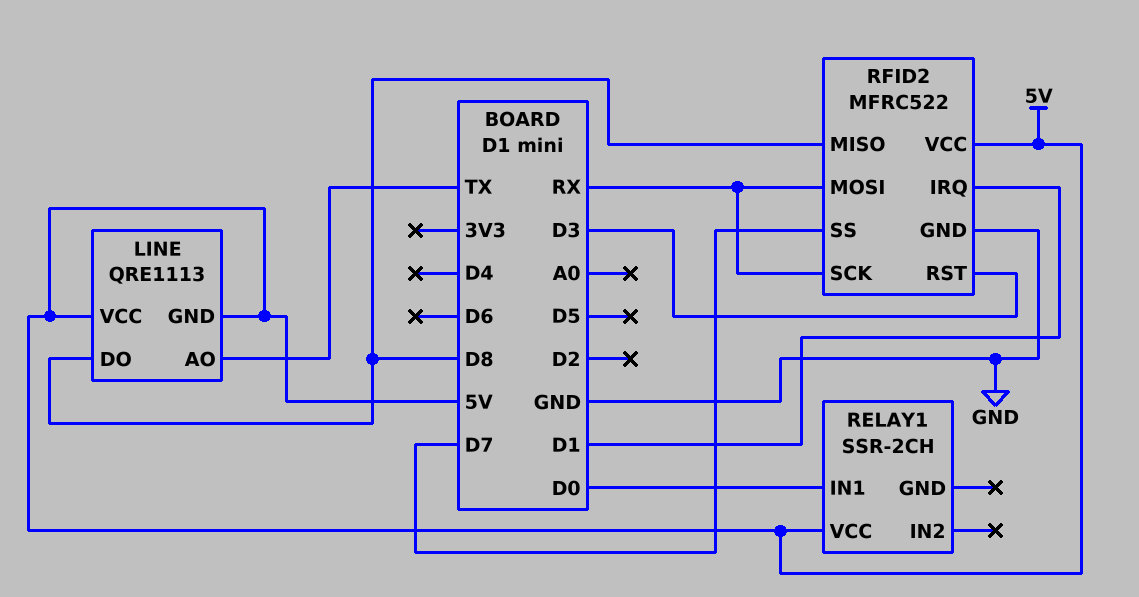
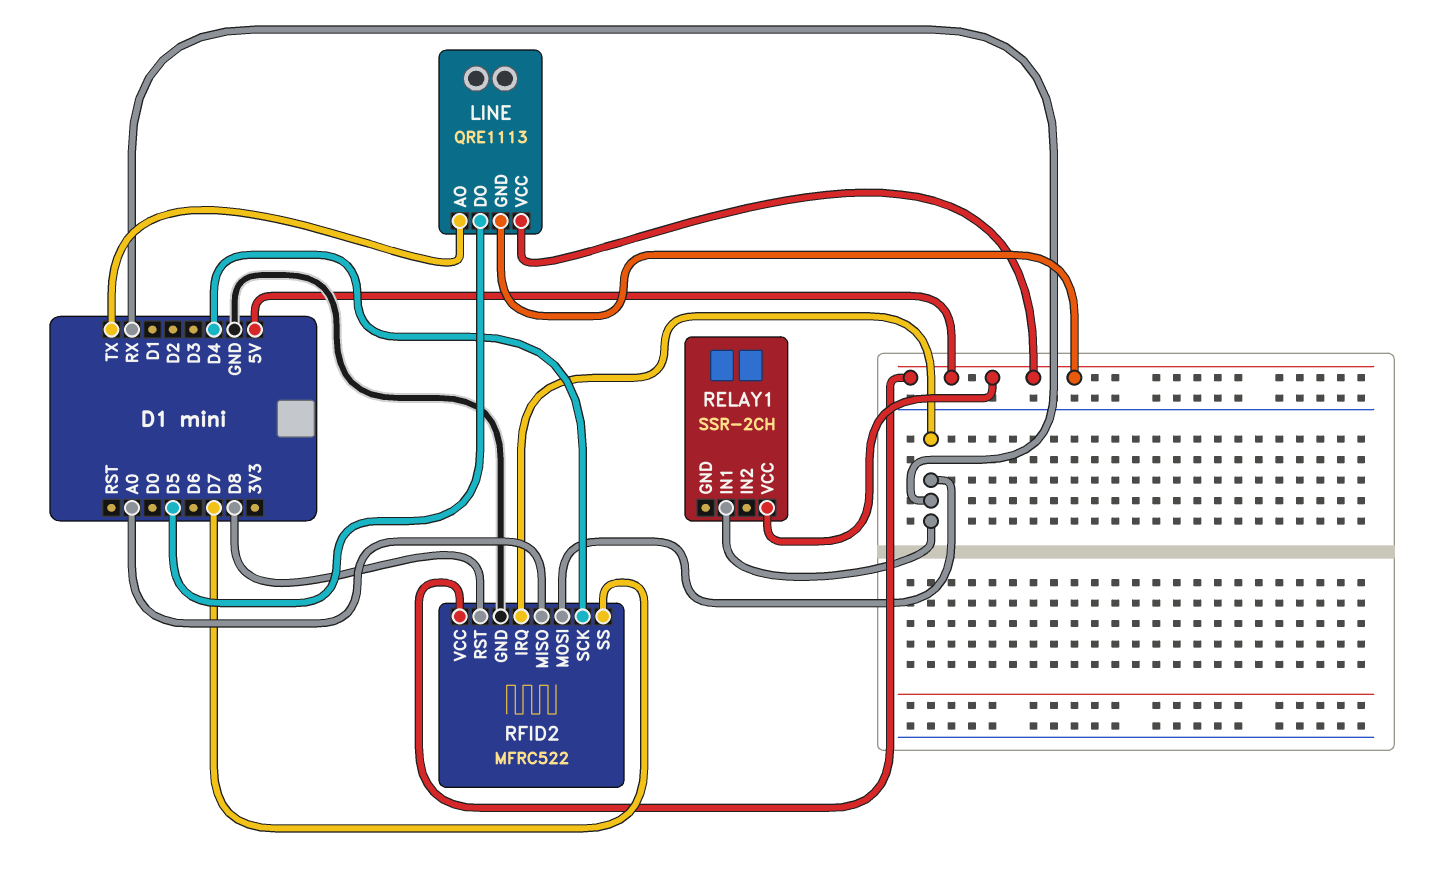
LINE pin DO: D8 -> D5
RELAY1 pin IN1: D0 -> RX
RFID2 pin IRQ: D1 -> RX
RFID2 pin MISO: D8 -> A0
RFID2 pin RST: D3 -> D8
RFID2 pin SCK: RX -> D4

